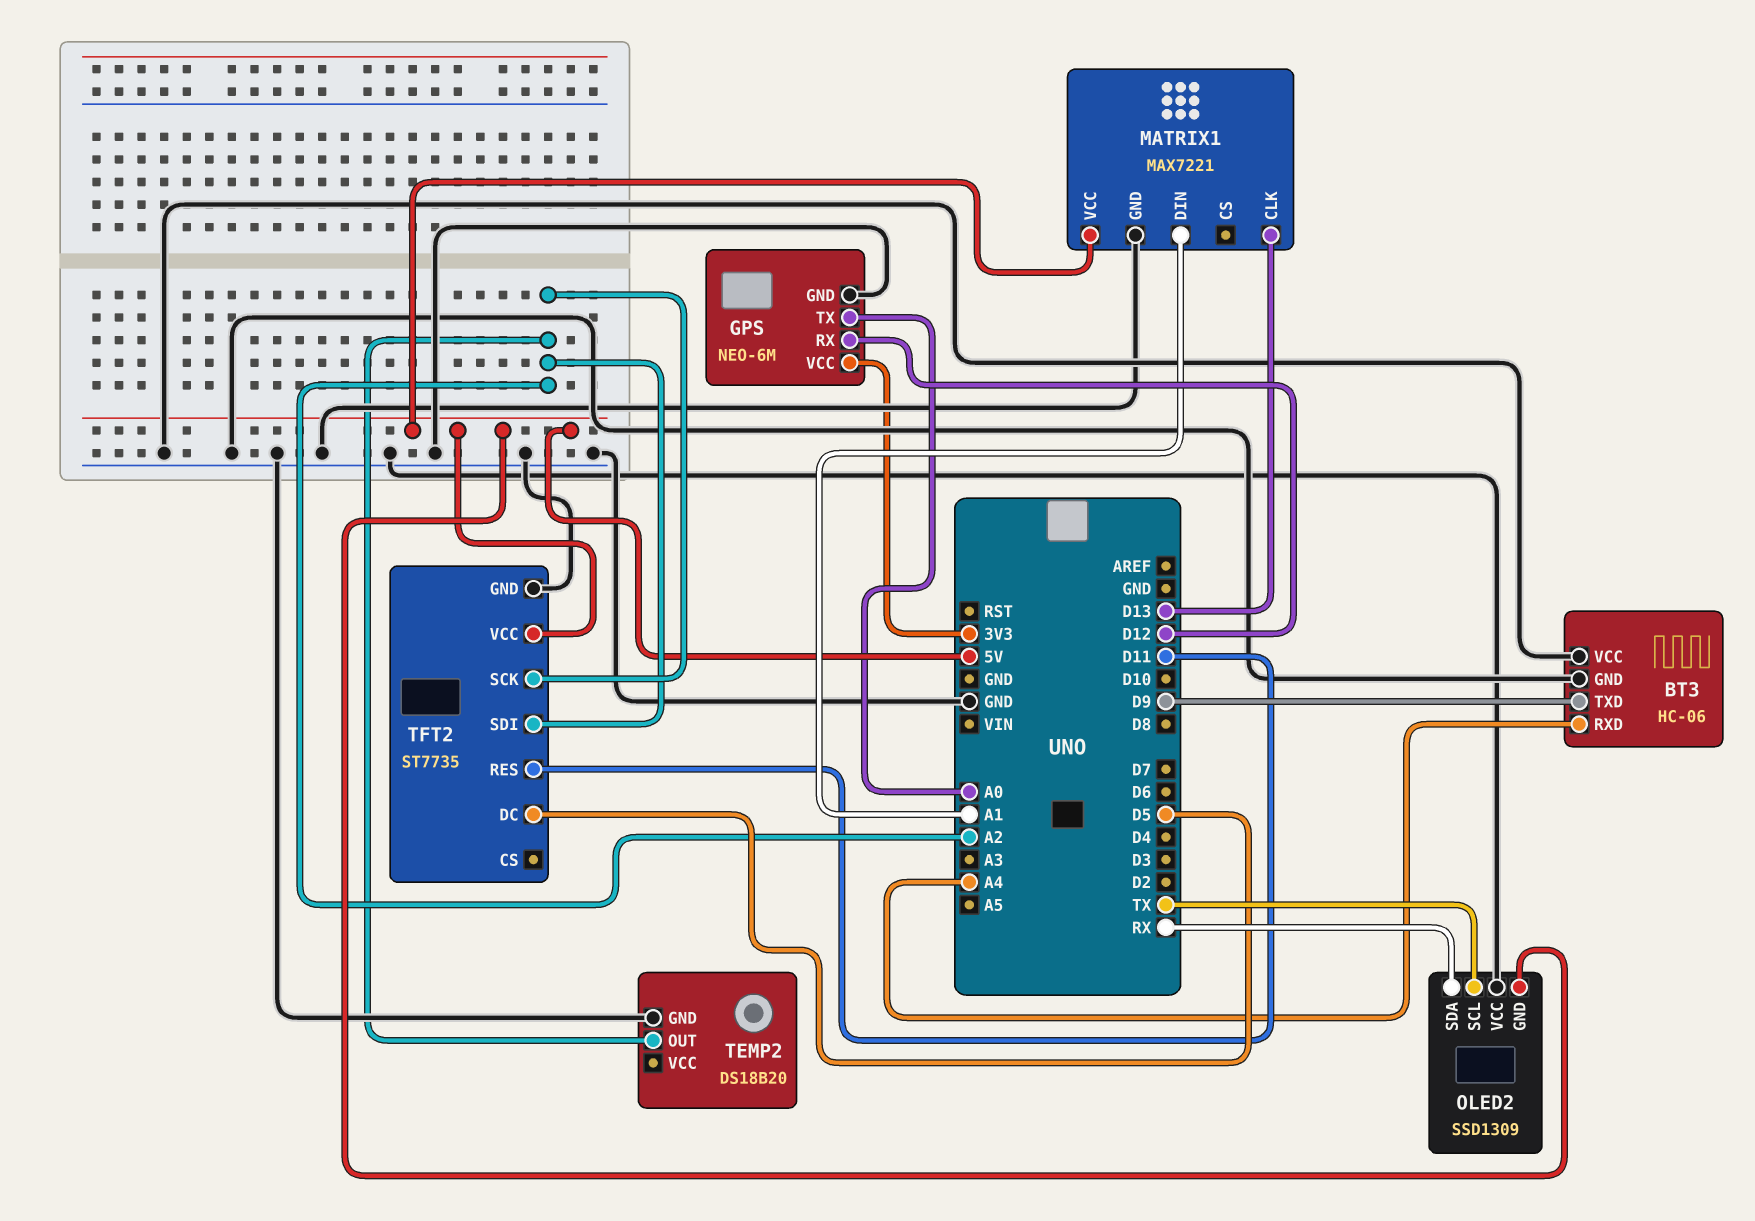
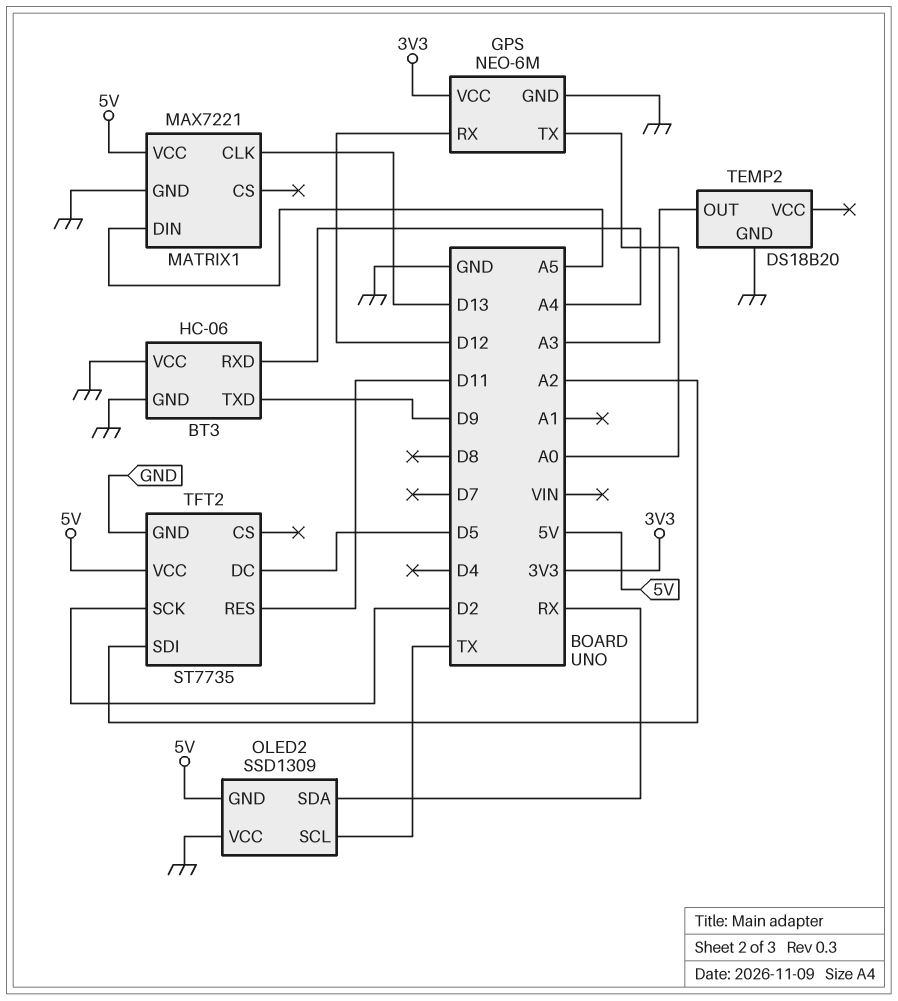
MATRIX1 pin DIN: A1 -> A5
TEMP2 pin OUT: A2 -> A3
TFT2 pin SCK: A2 -> D2

